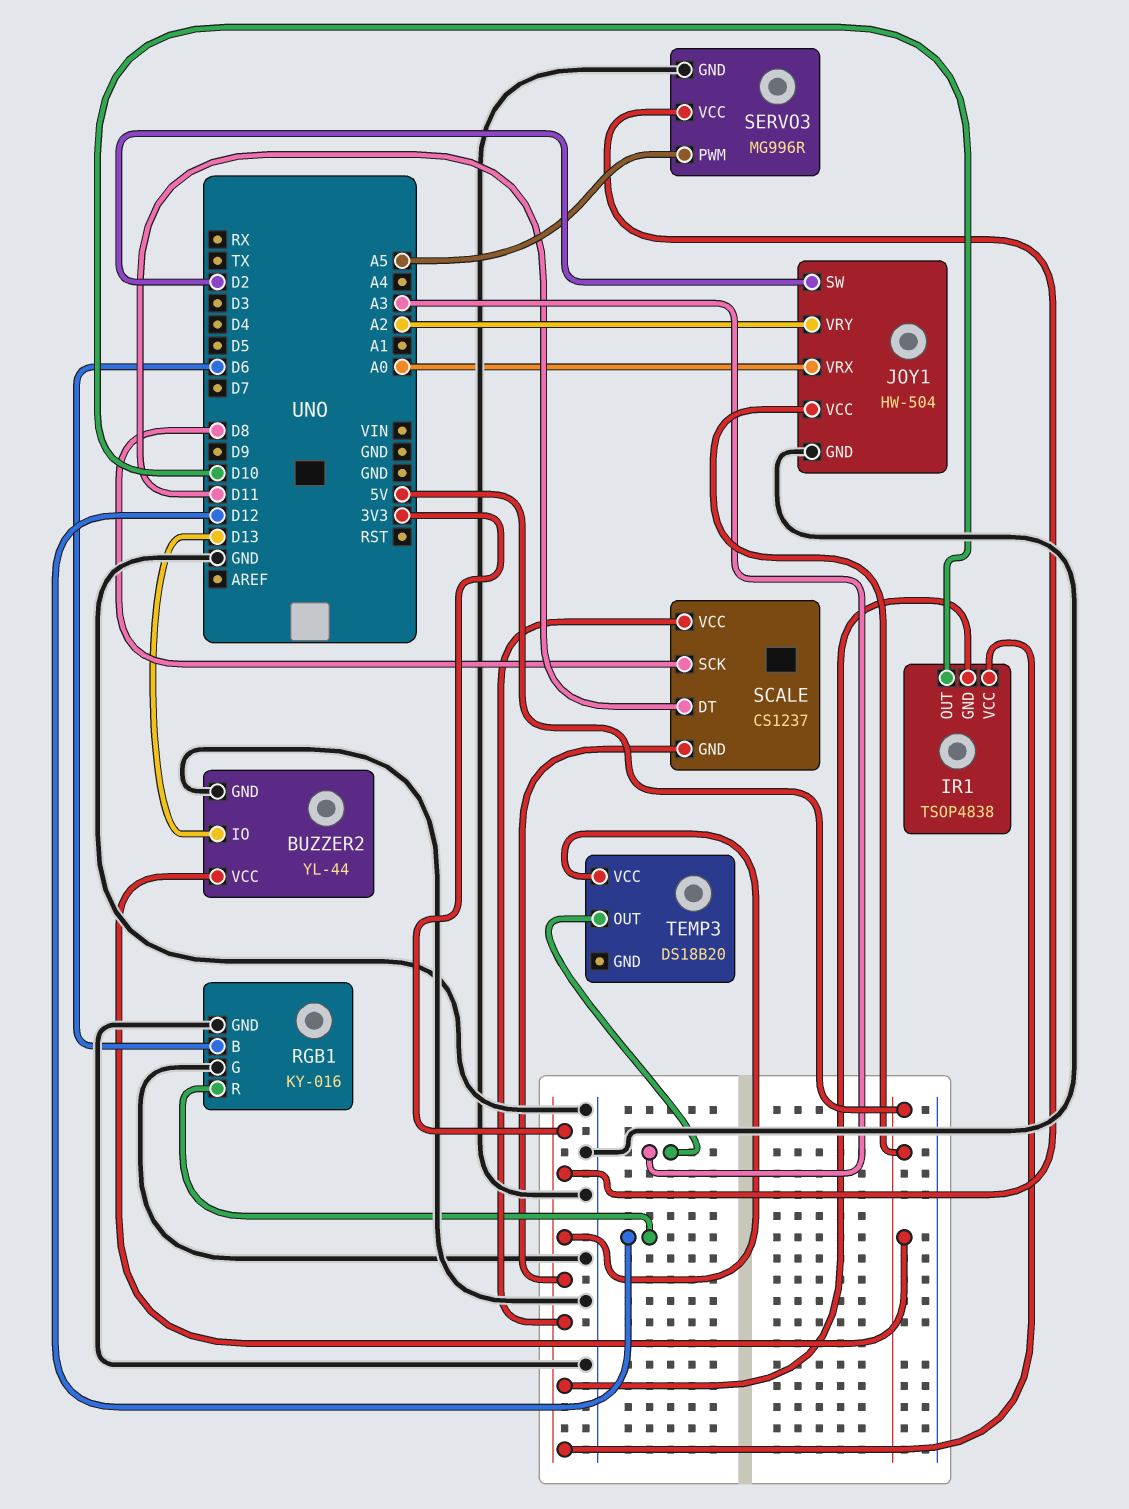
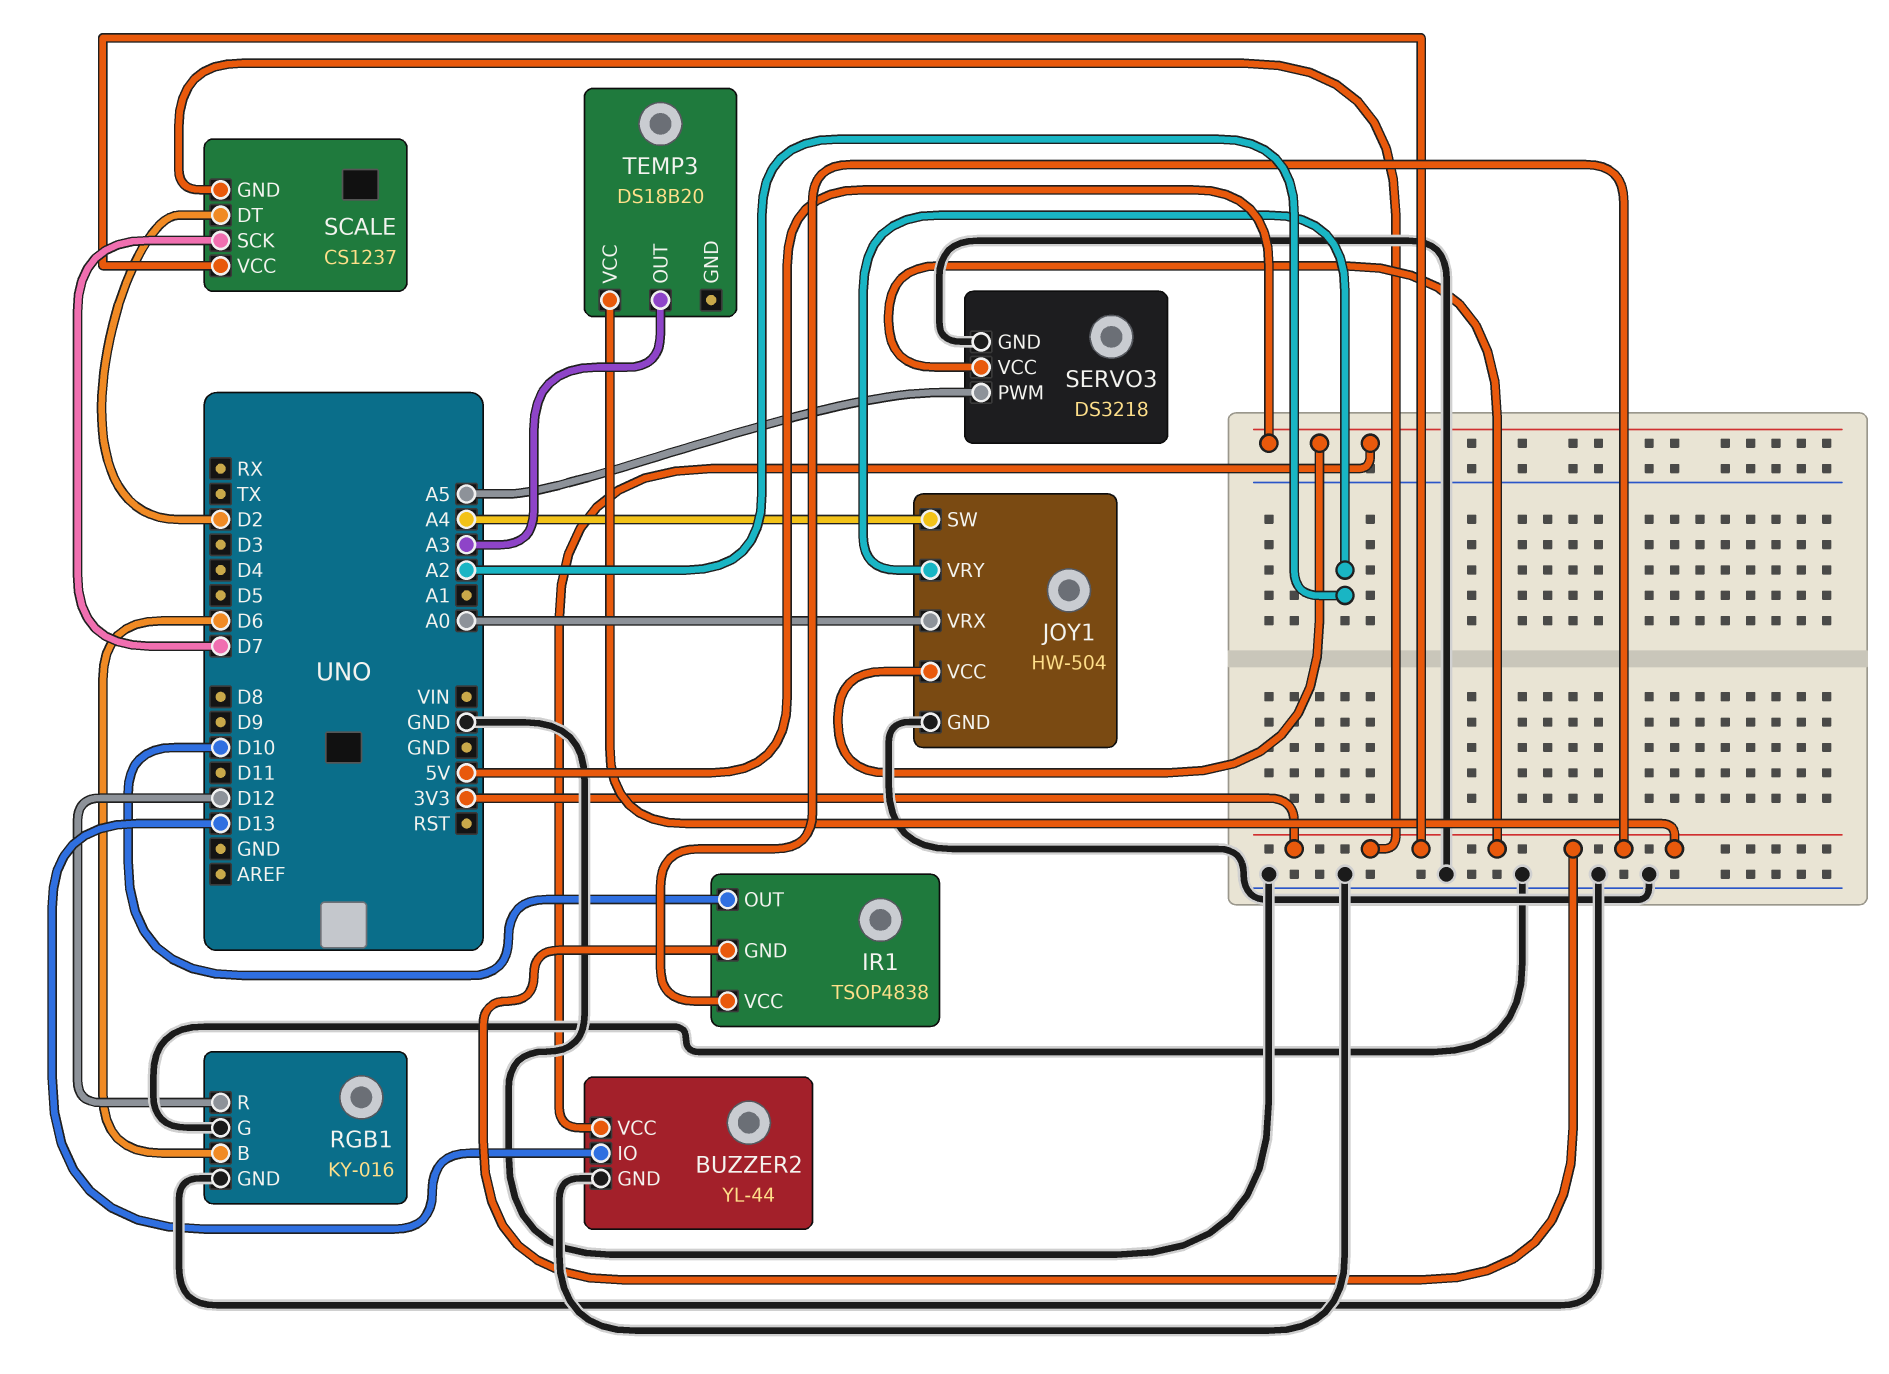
JOY1 pin SW: D2 -> A4
SCALE pin DT: D11 -> D2
SCALE pin SCK: D8 -> D7
SERVO3: MG996R -> DS3218

